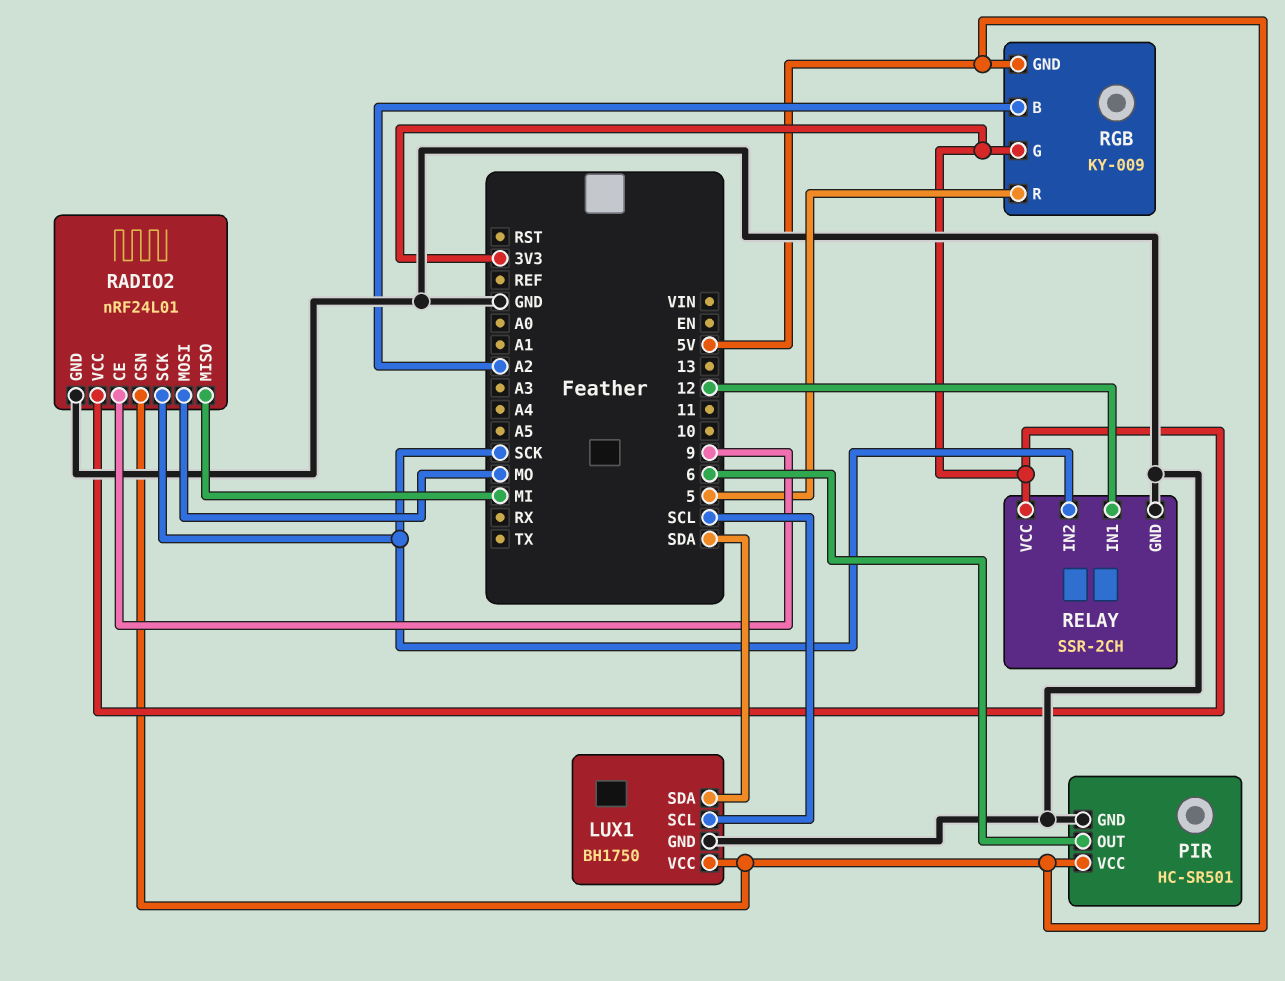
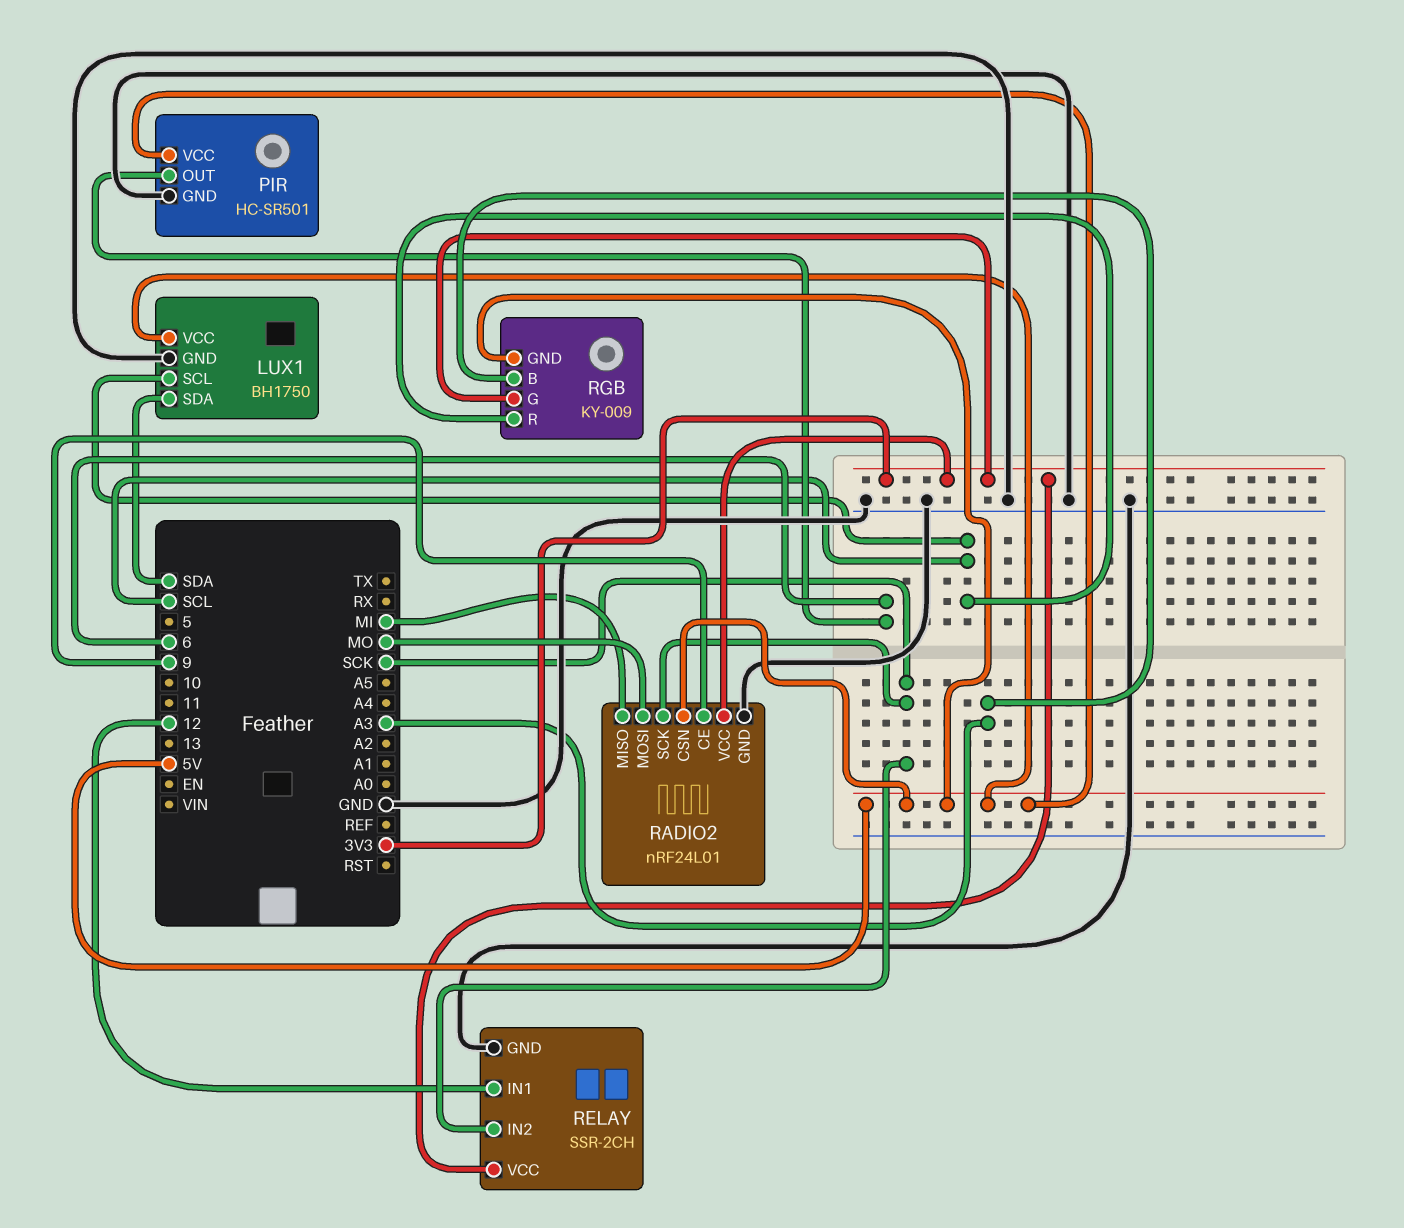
RGB pin B: A2 -> A3
RGB pin R: 5 -> SCL

